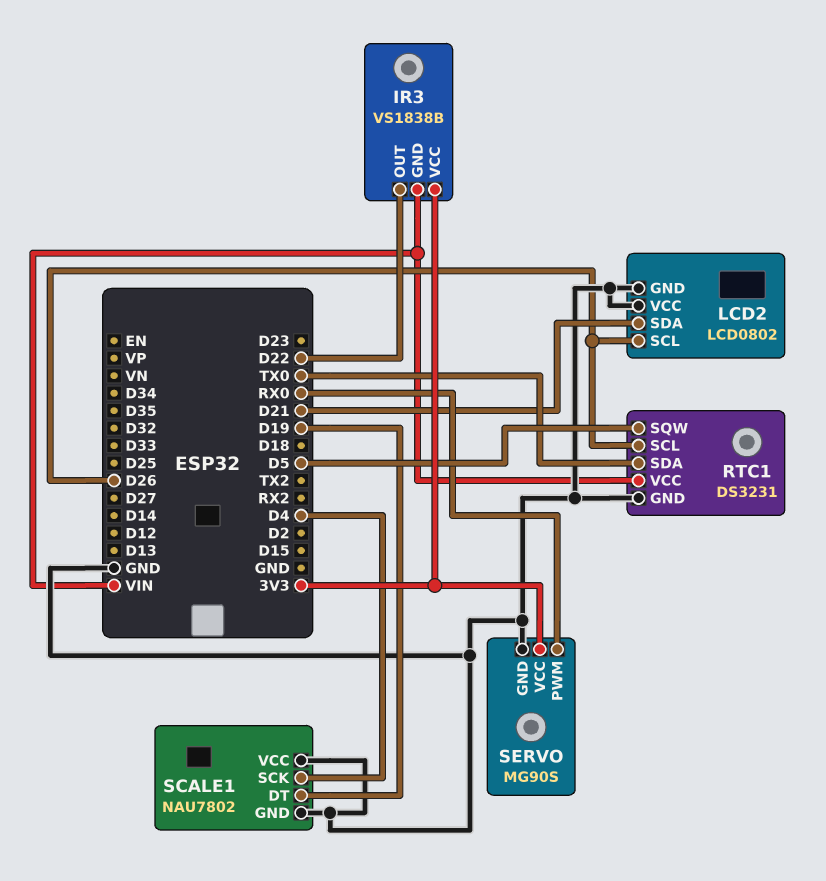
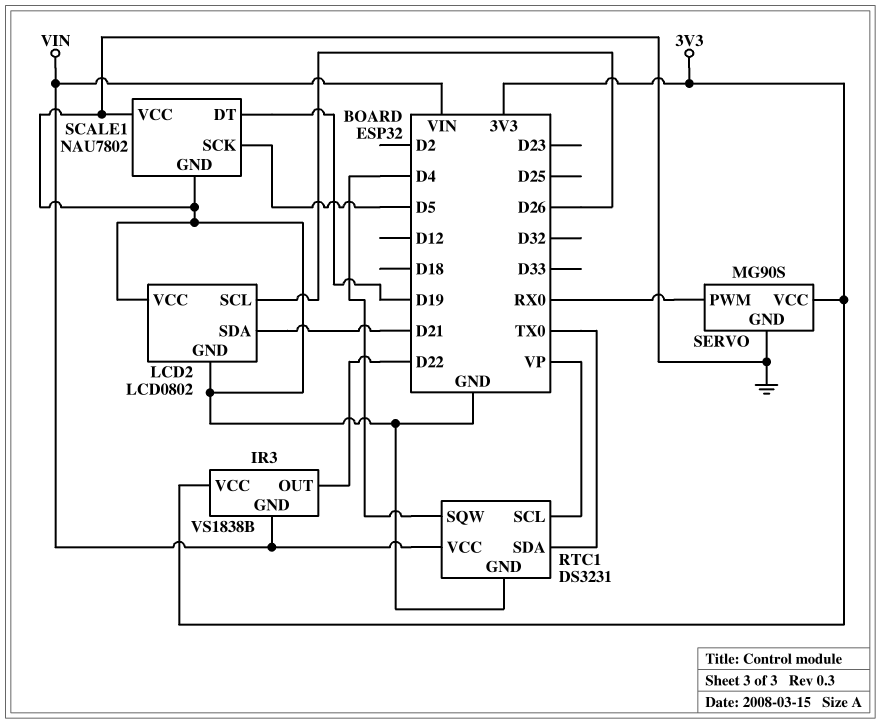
RTC1 pin SCL: D26 -> VP
RTC1 pin SQW: D5 -> D4
SCALE1 pin SCK: D4 -> D5

